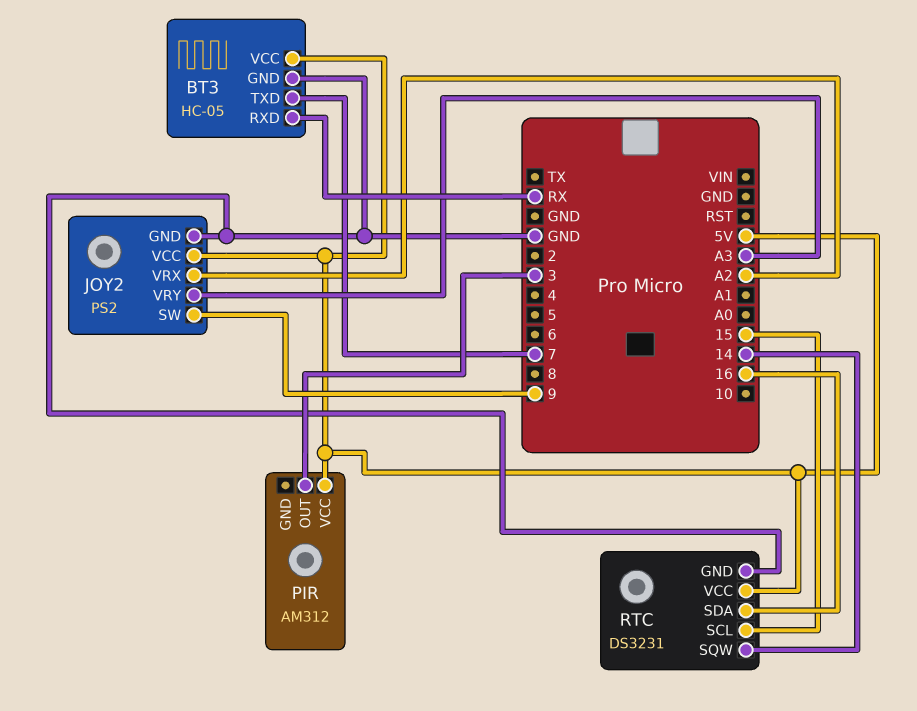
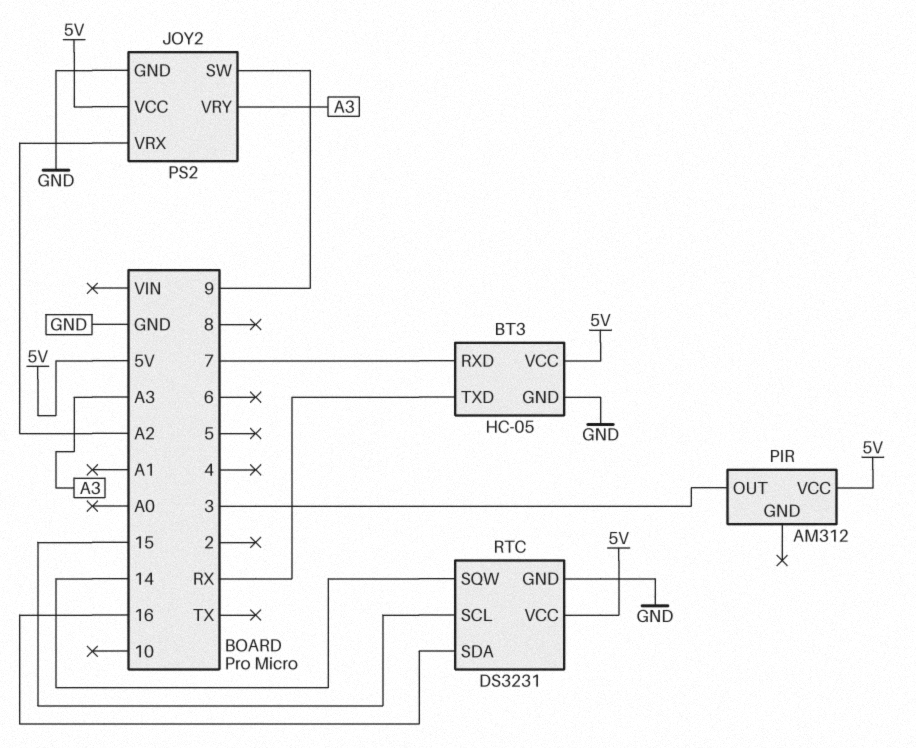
BT3 pin RXD: RX -> 7
BT3 pin TXD: 7 -> RX

